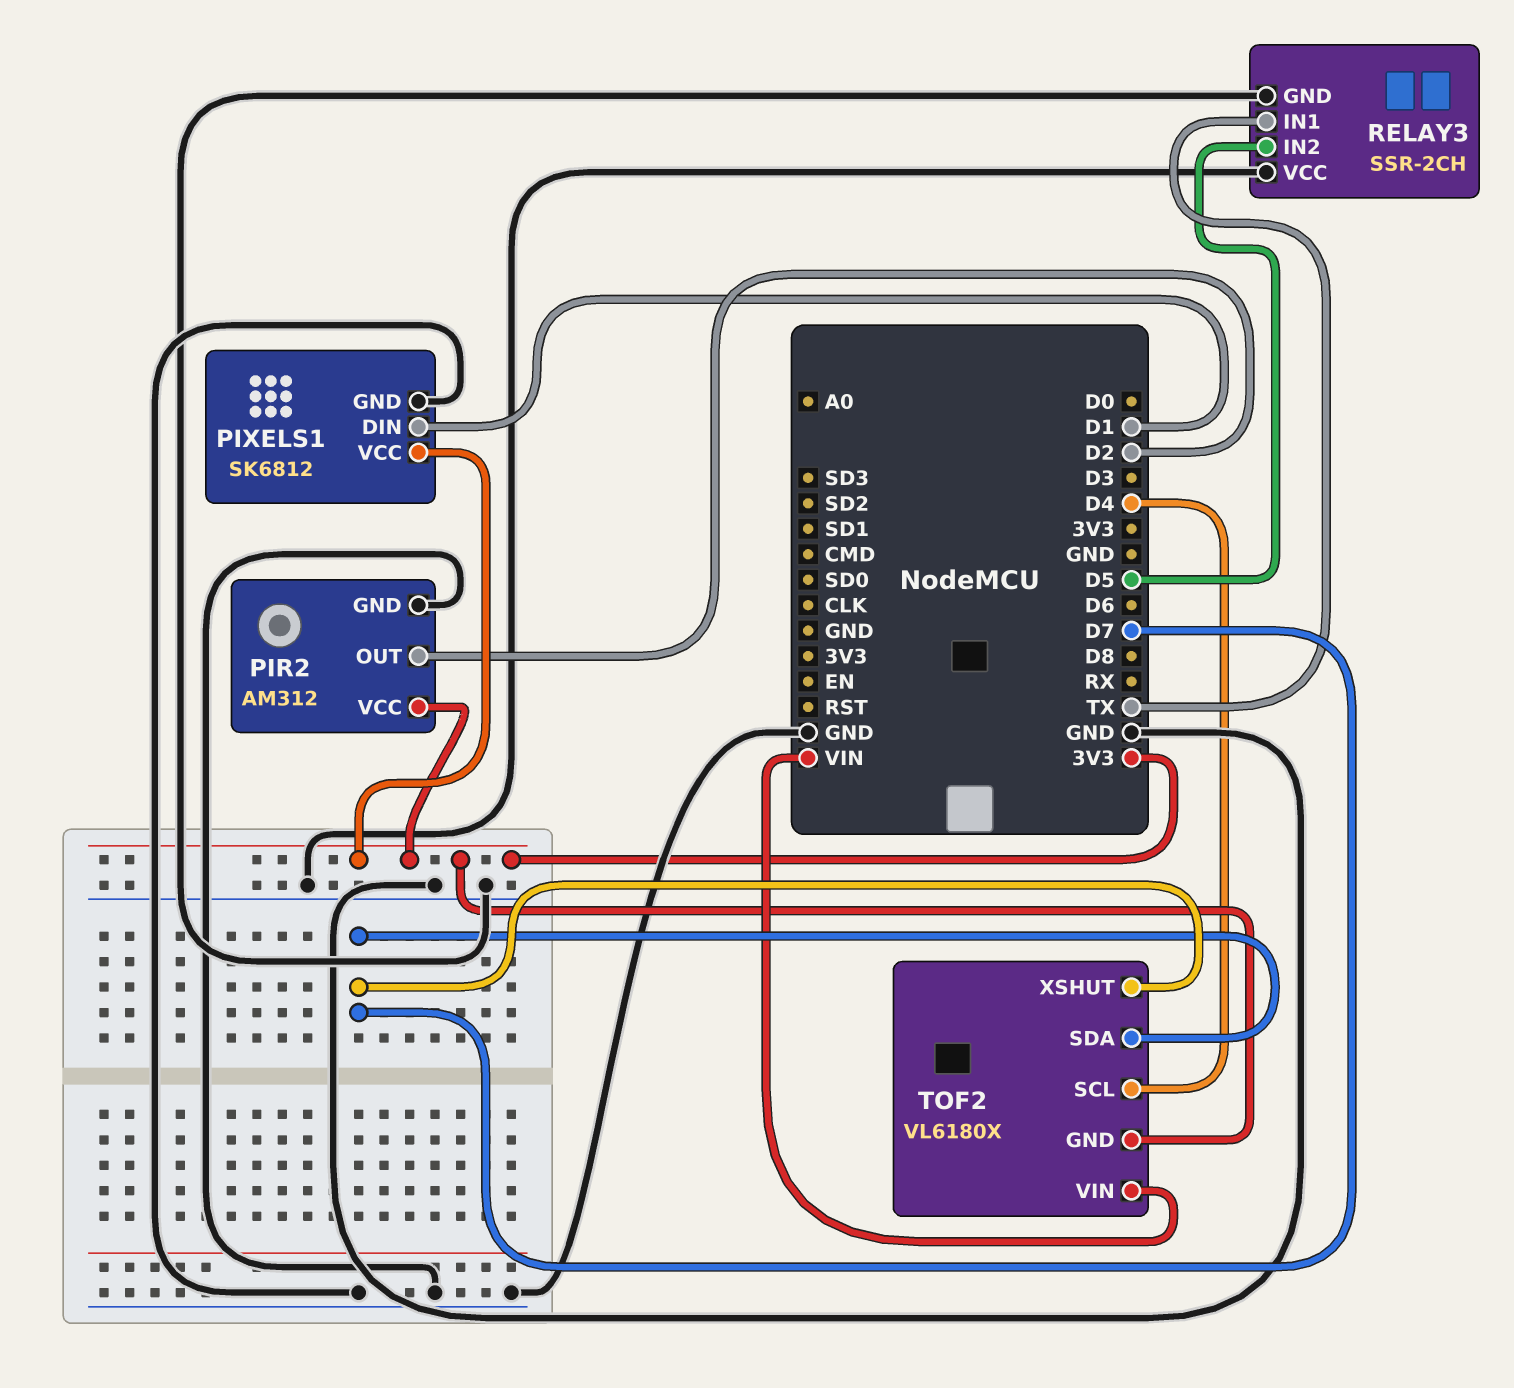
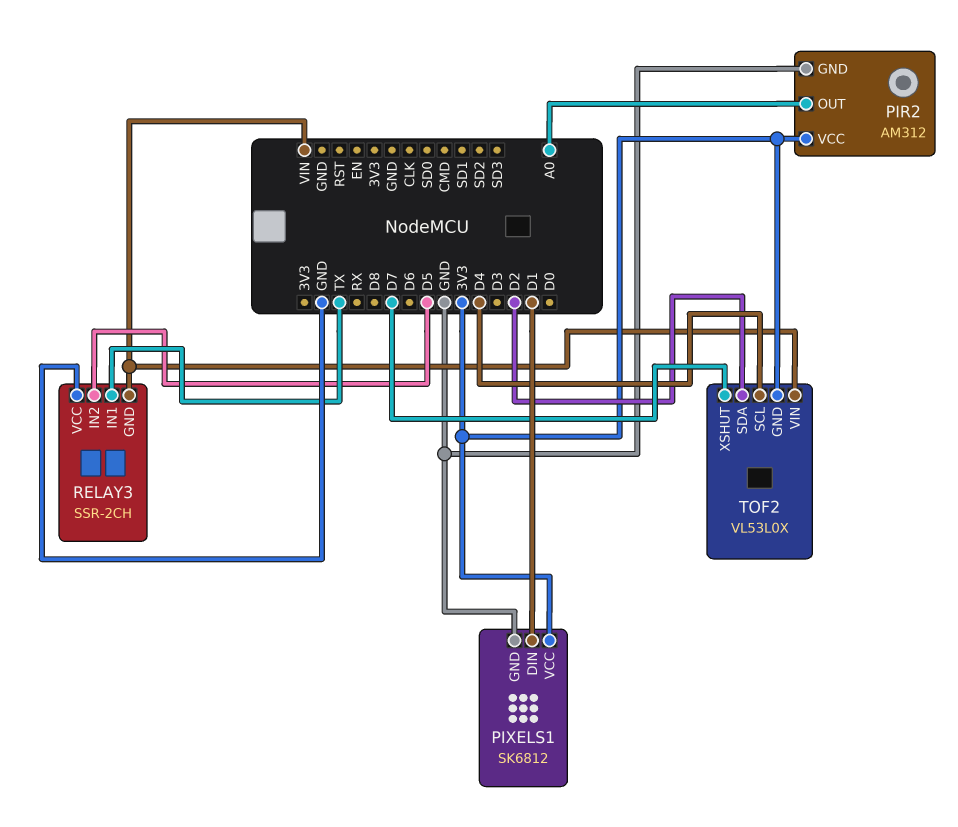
PIR2 pin OUT: D2 -> A0
RELAY3 pin GND: GND -> VIN
TOF2: VL6180X -> VL53L0X
TOF2 pin SDA: D7 -> D2

